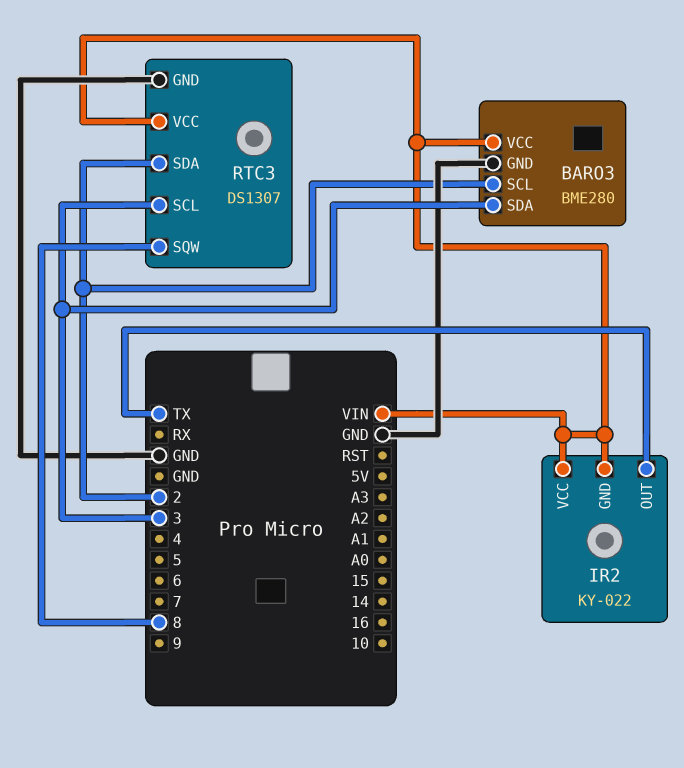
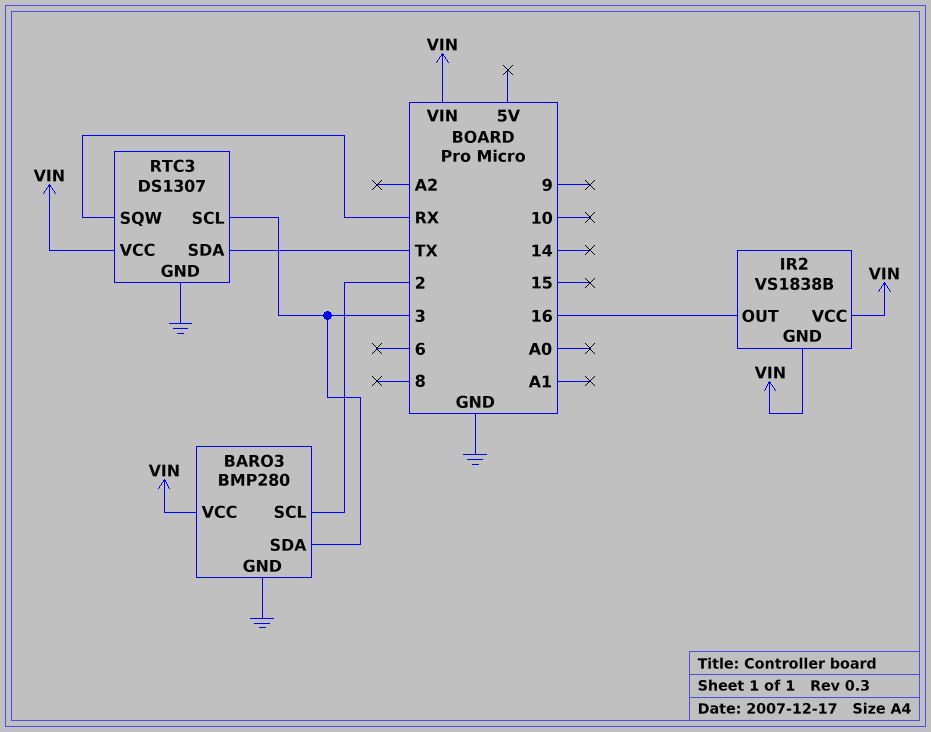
BARO3: BME280 -> BMP280
IR2: KY-022 -> VS1838B
IR2 pin OUT: TX -> 16
RTC3 pin SDA: 2 -> TX
RTC3 pin SQW: 8 -> RX

